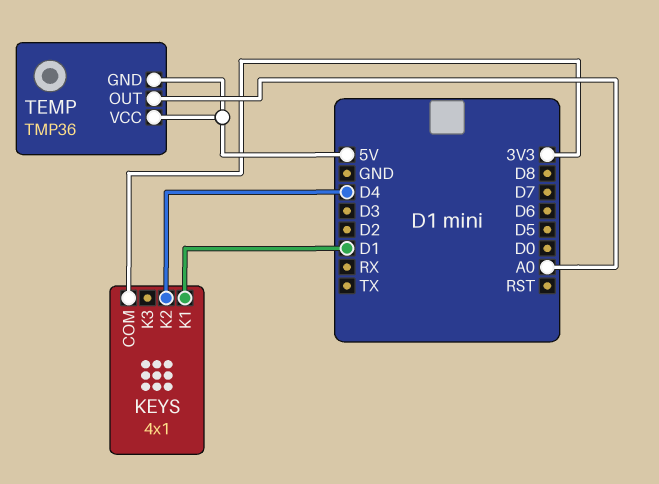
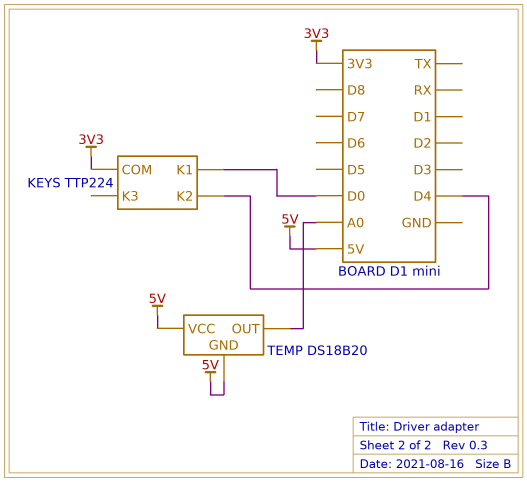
KEYS: 4x1 -> TTP224
KEYS pin K1: D1 -> D0
TEMP: TMP36 -> DS18B20

